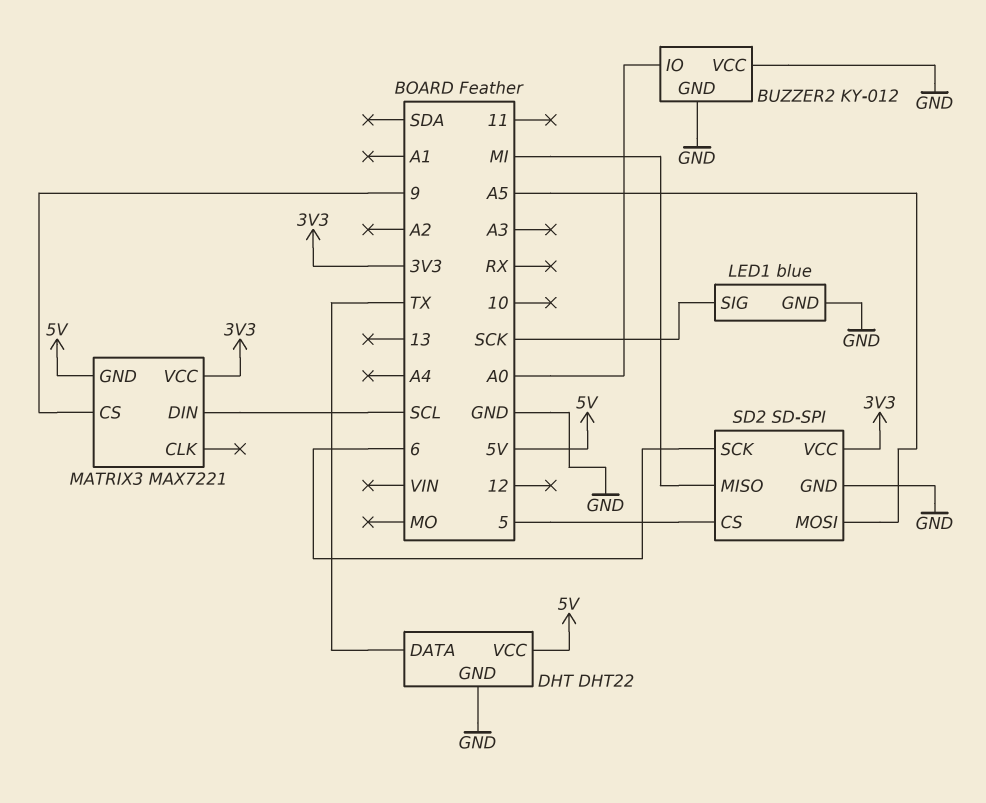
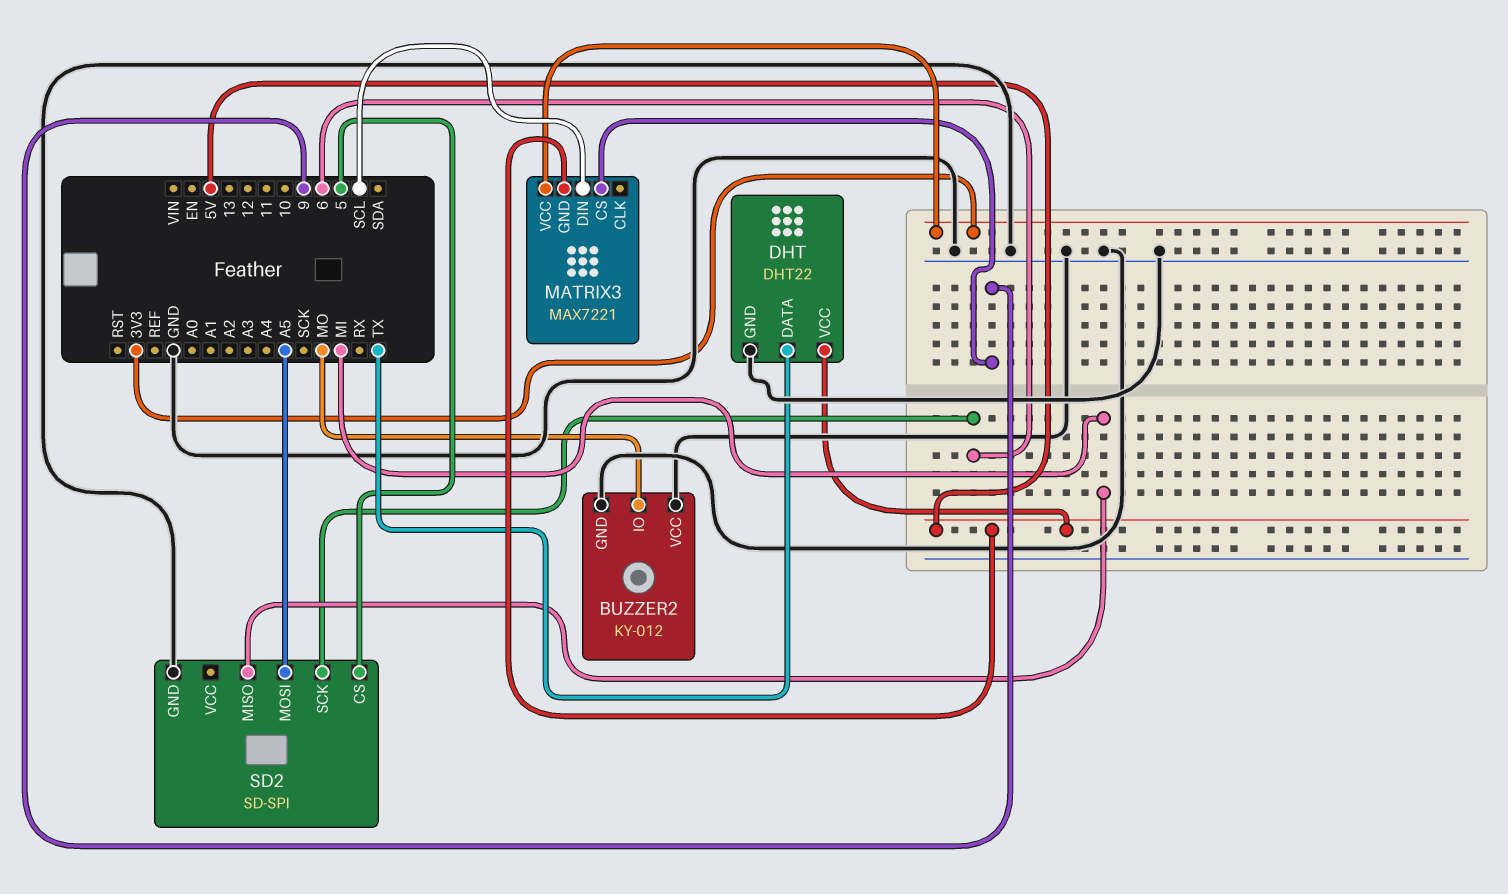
BUZZER2 pin IO: A0 -> MO
LED1: blue -> none
LED1 pin GND: GND -> none
LED1 pin SIG: SCK -> none
SD2 pin VCC: 3V3 -> none

